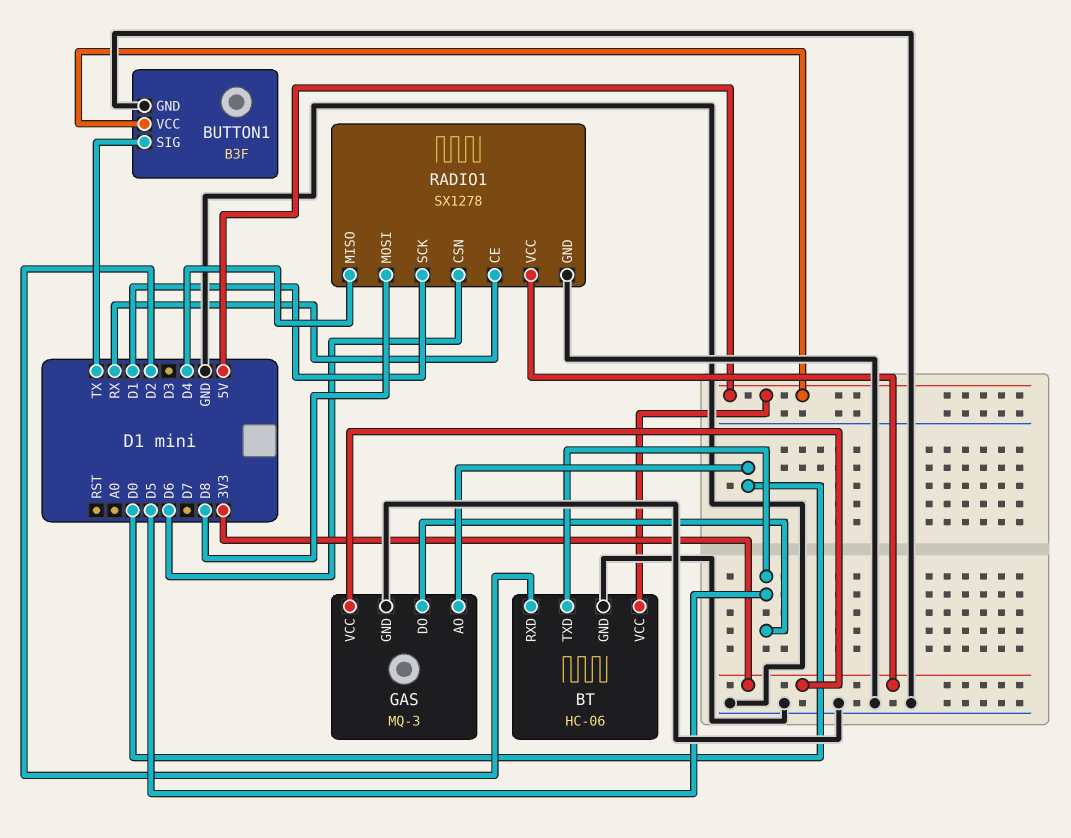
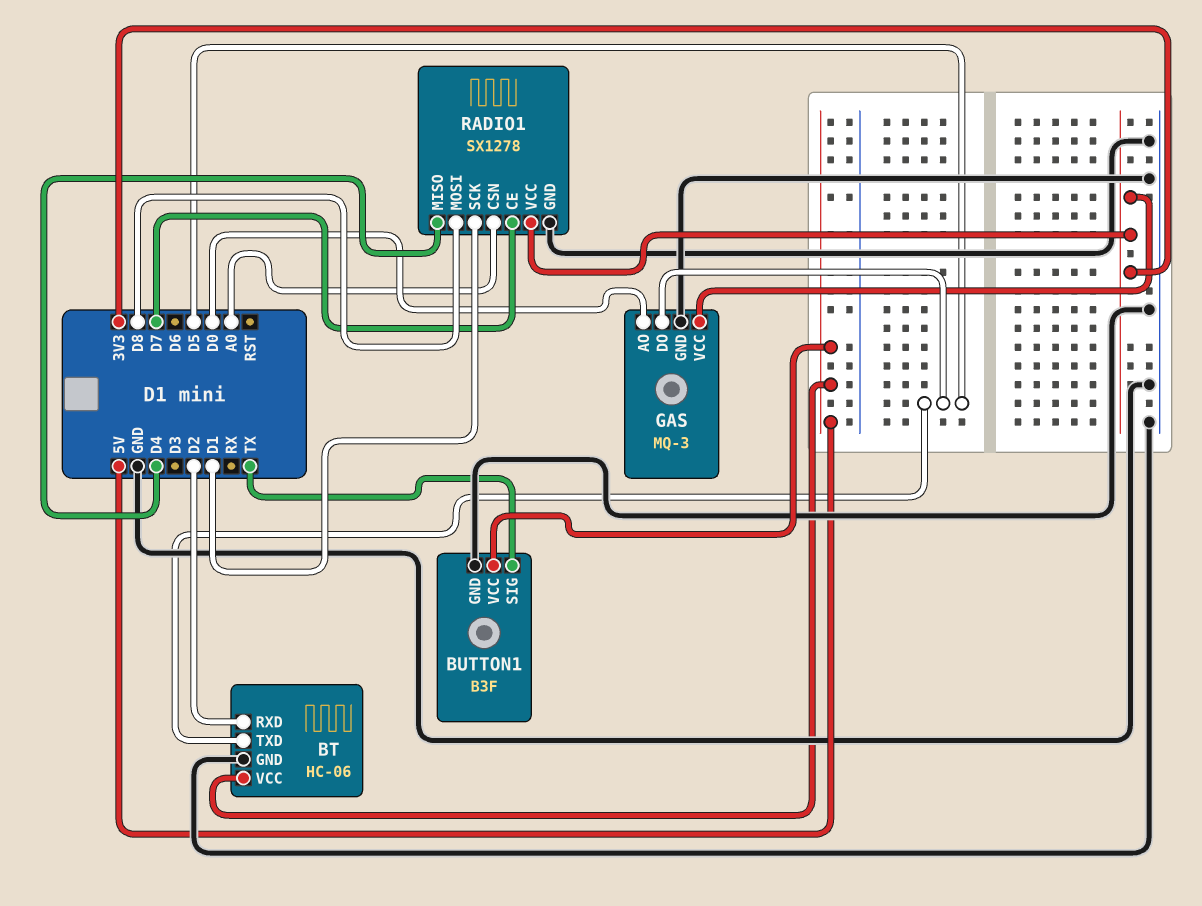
RADIO1 pin CE: RX -> D7
RADIO1 pin CSN: D6 -> A0

